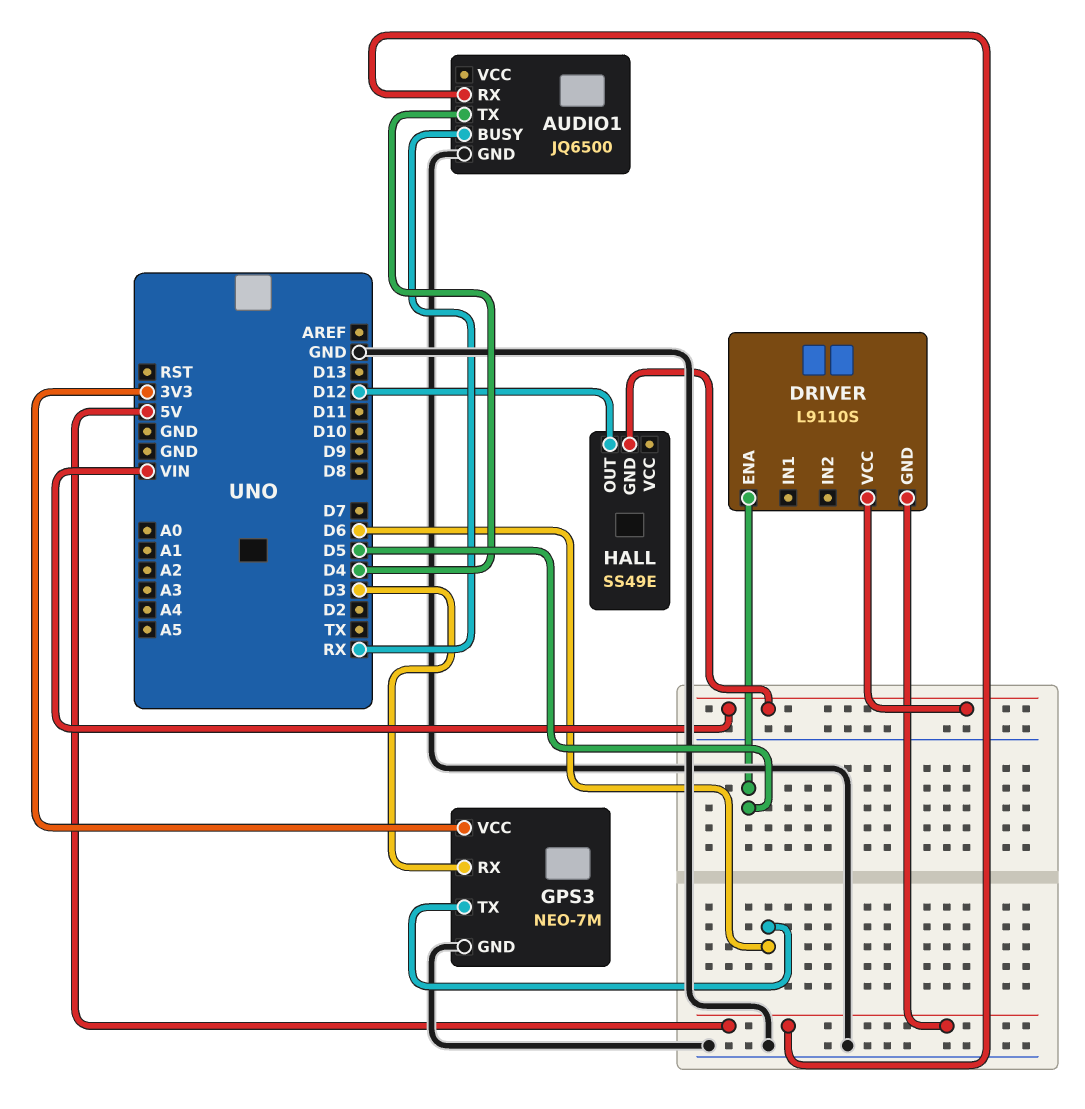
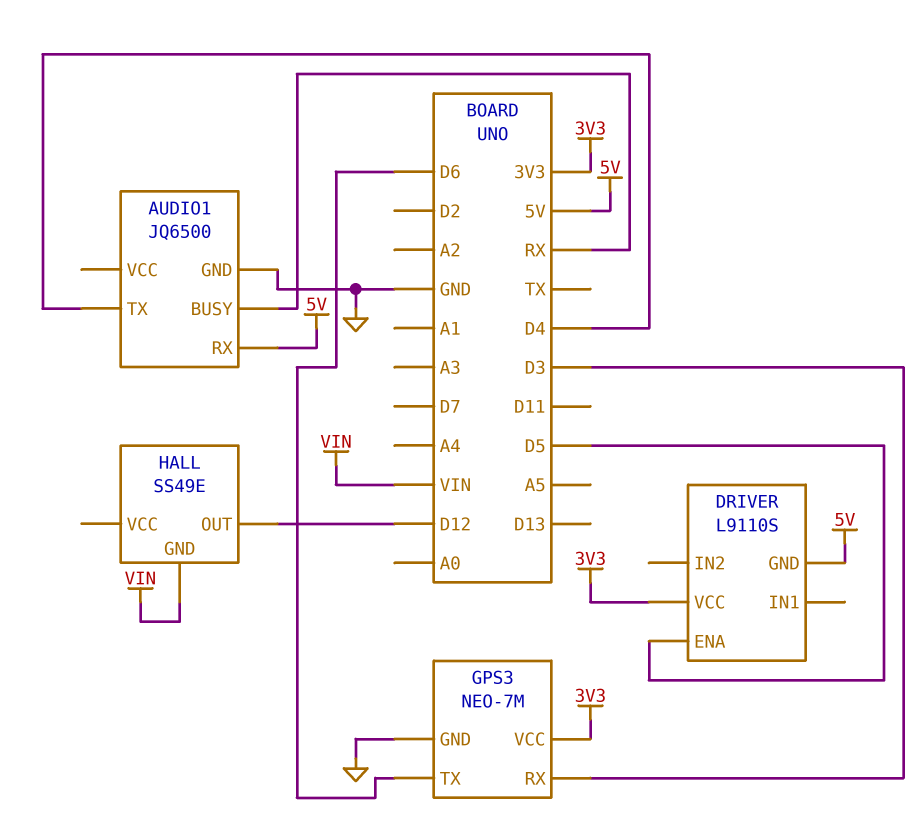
DRIVER pin VCC: VIN -> 3V3

